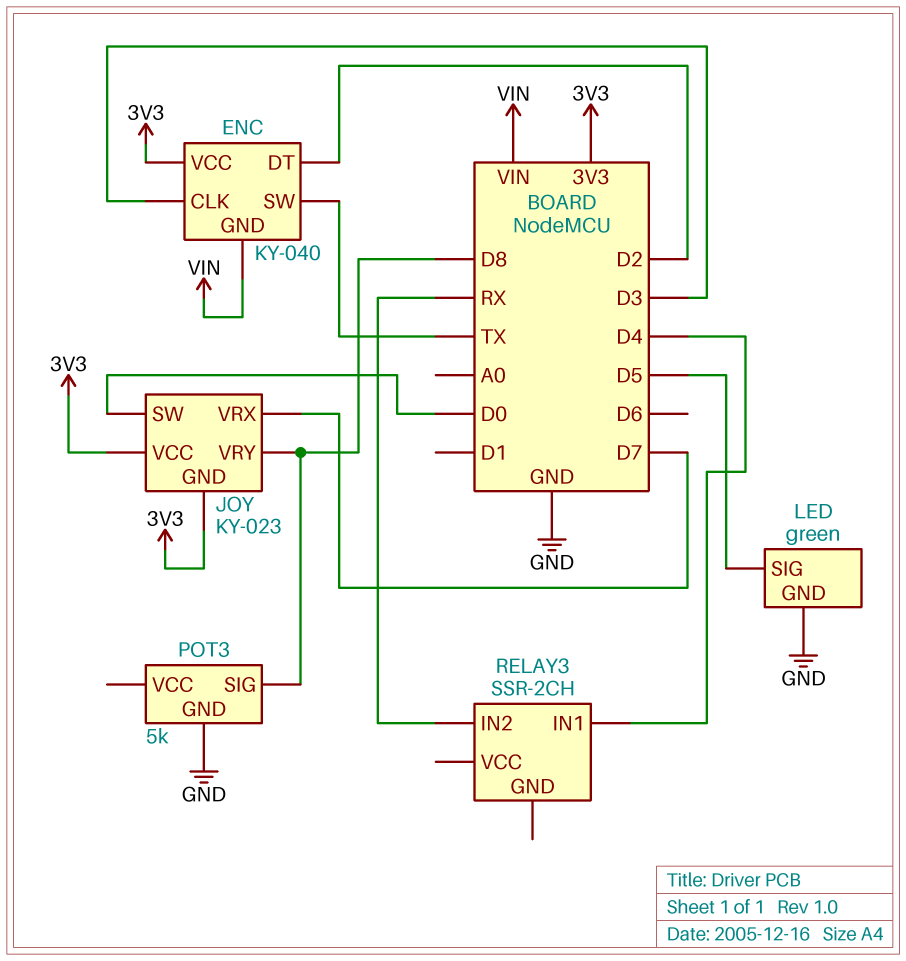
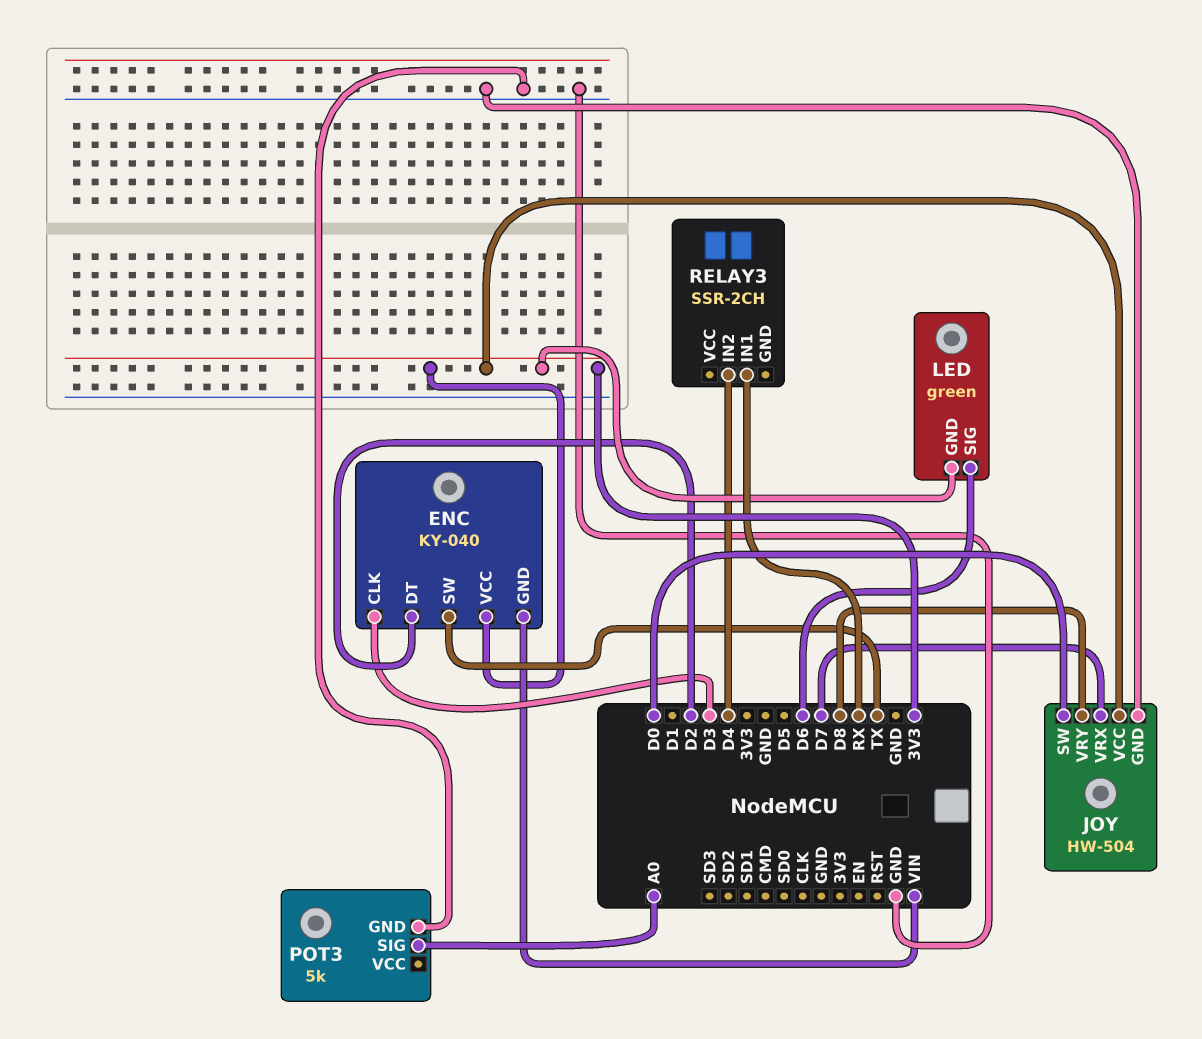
JOY: KY-023 -> HW-504
JOY pin GND: 3V3 -> GND
LED pin GND: GND -> 3V3
LED pin SIG: D5 -> D6
POT3 pin SIG: D8 -> A0
RELAY3 pin IN1: D4 -> RX
RELAY3 pin IN2: RX -> D4

